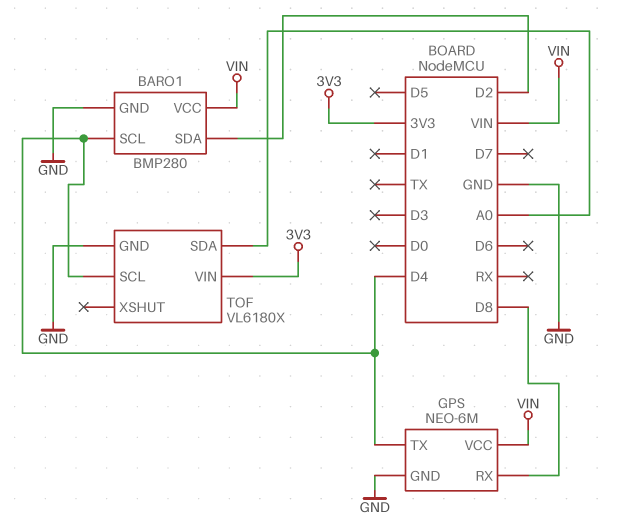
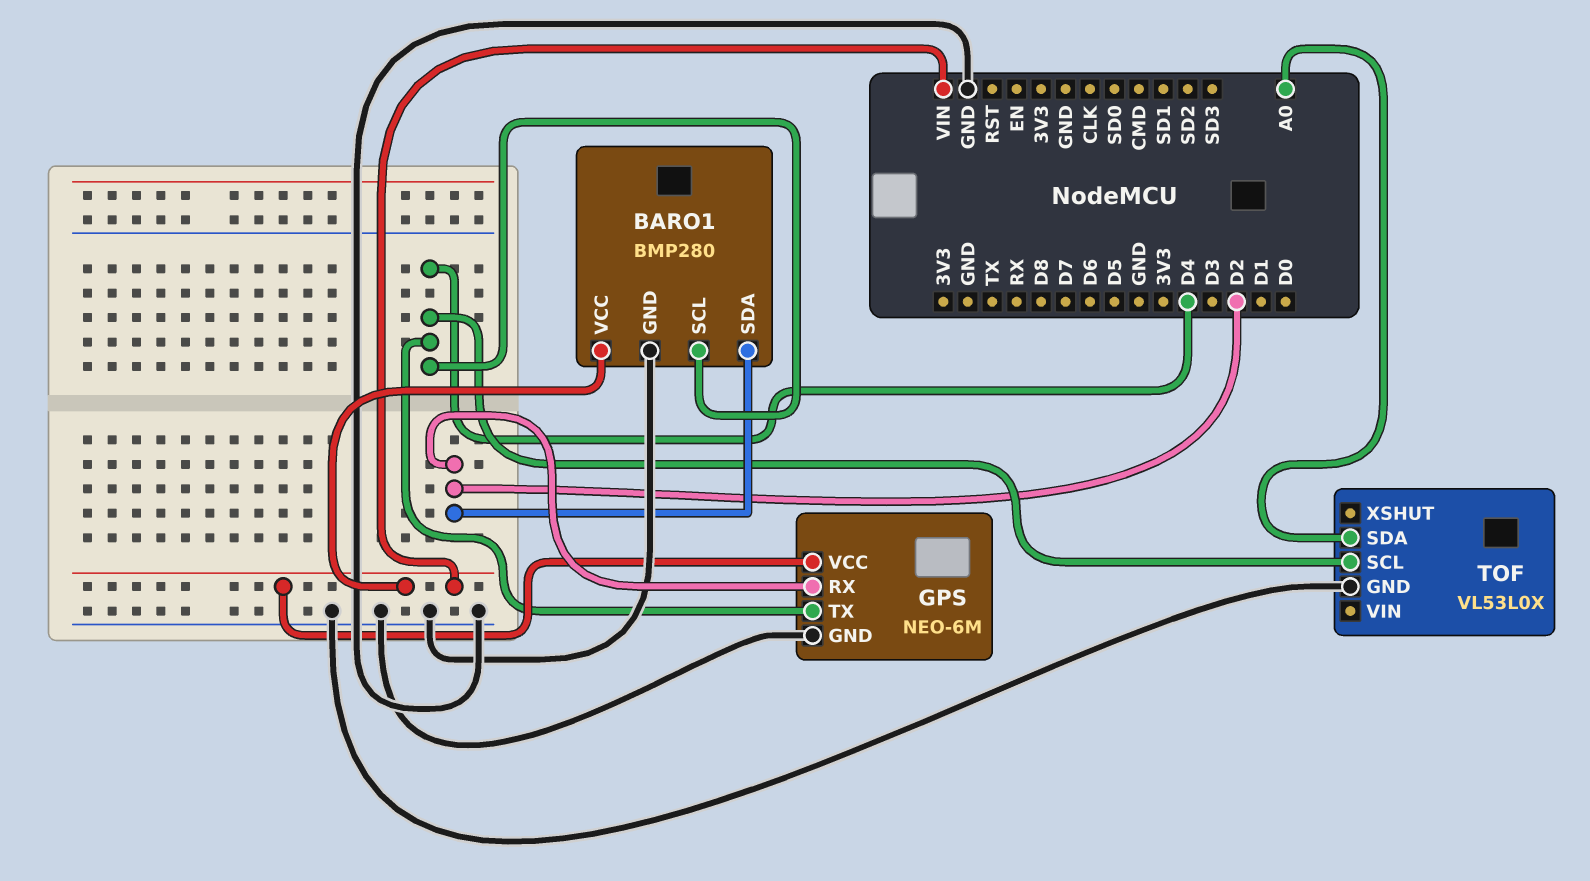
GPS pin RX: D8 -> D2
TOF: VL6180X -> VL53L0X
TOF pin VIN: 3V3 -> none

